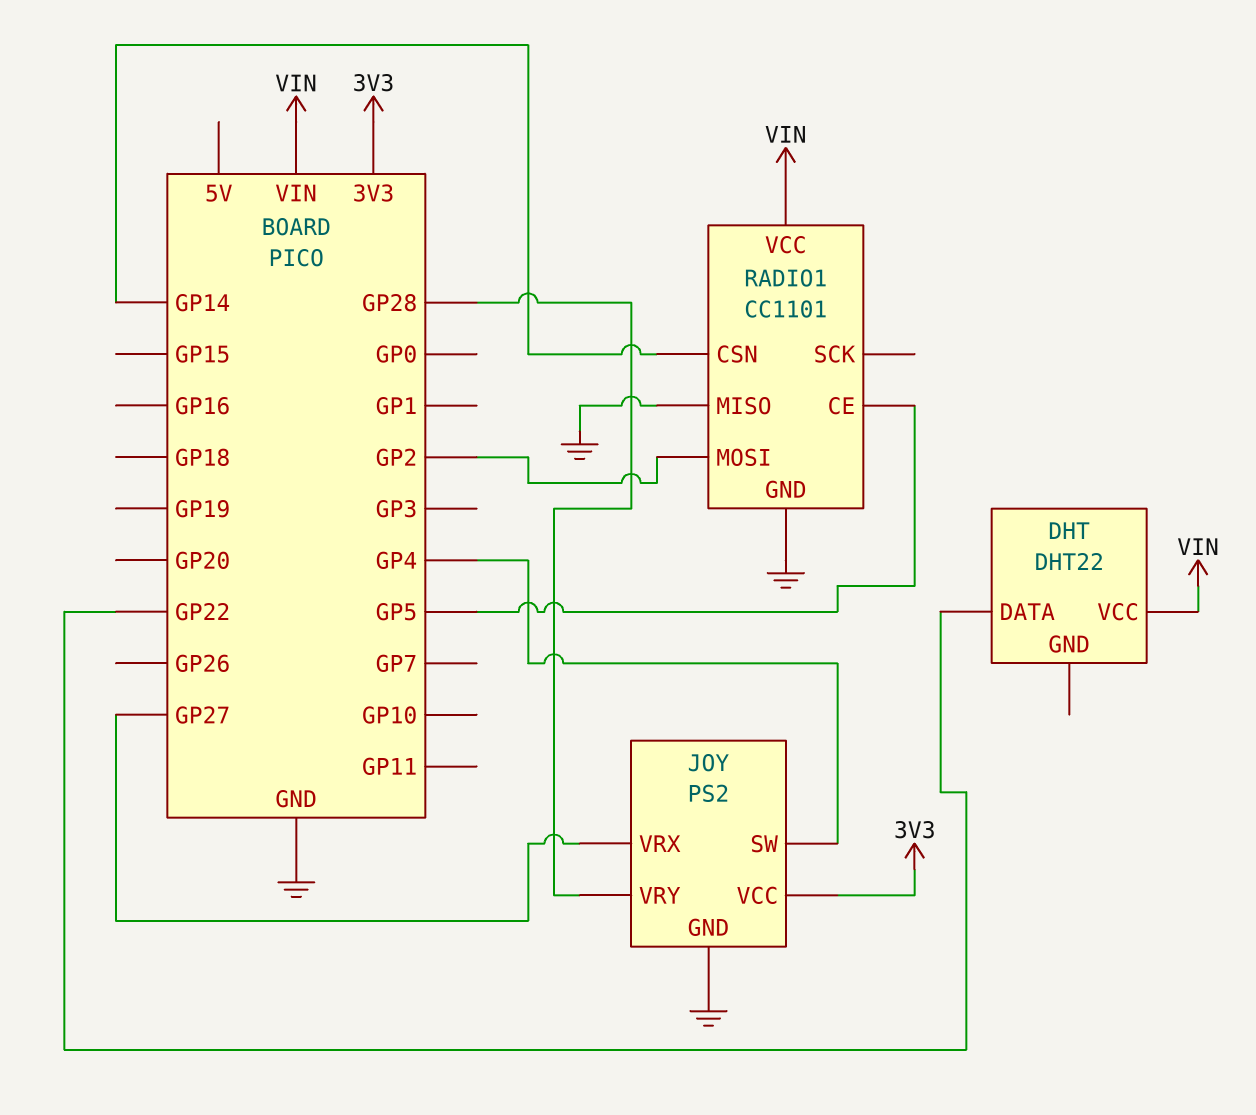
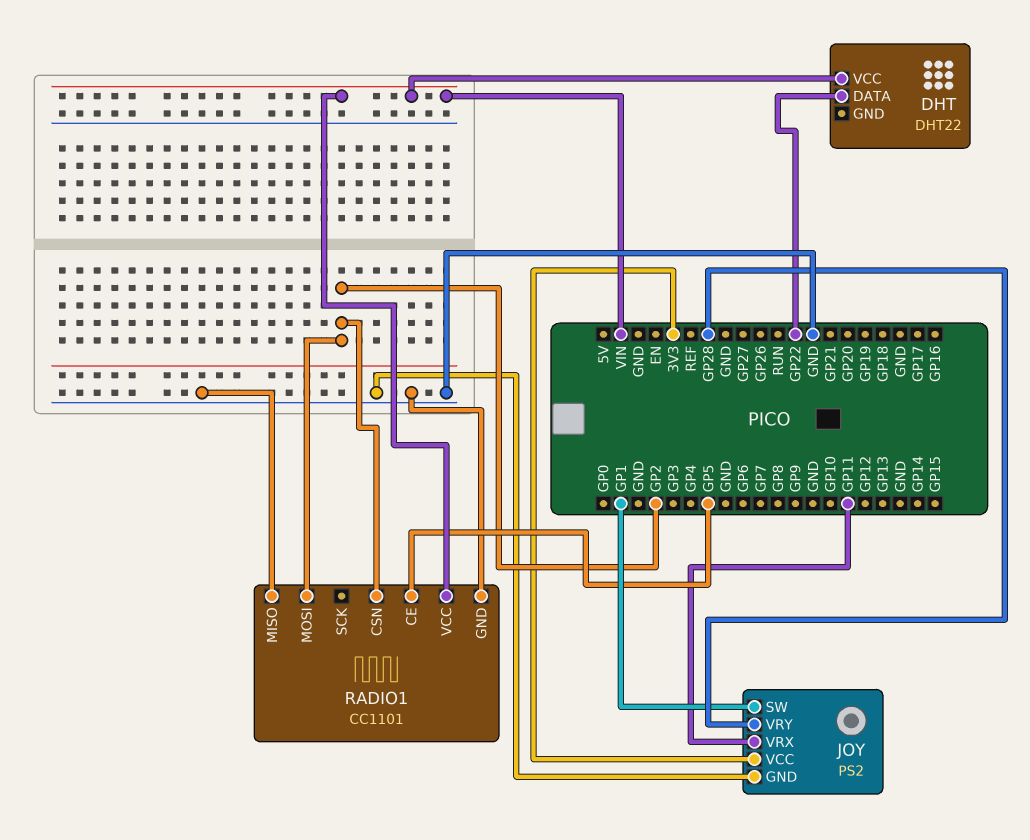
JOY pin SW: GP4 -> GP1
JOY pin VRX: GP27 -> GP11
RADIO1 pin CSN: GP14 -> GP2

